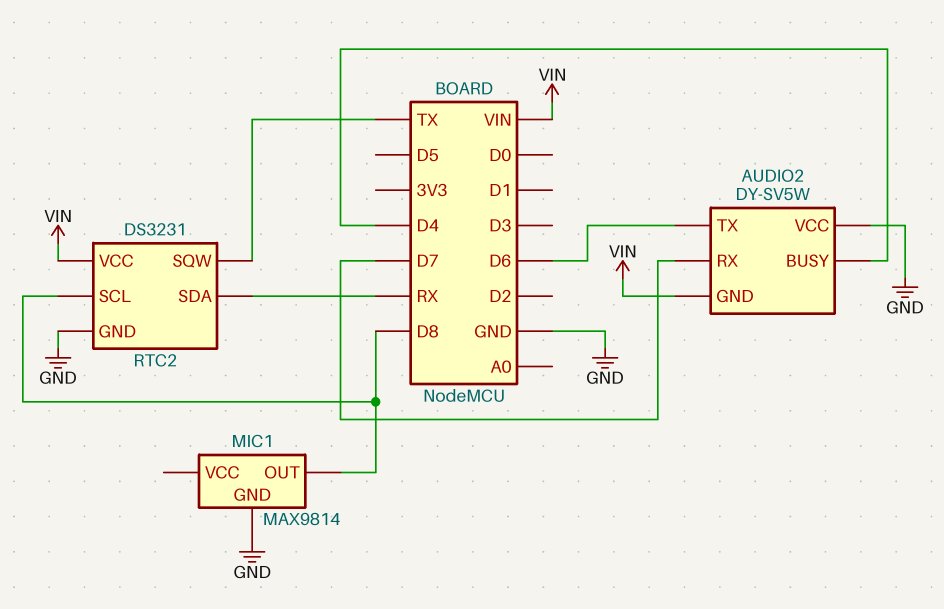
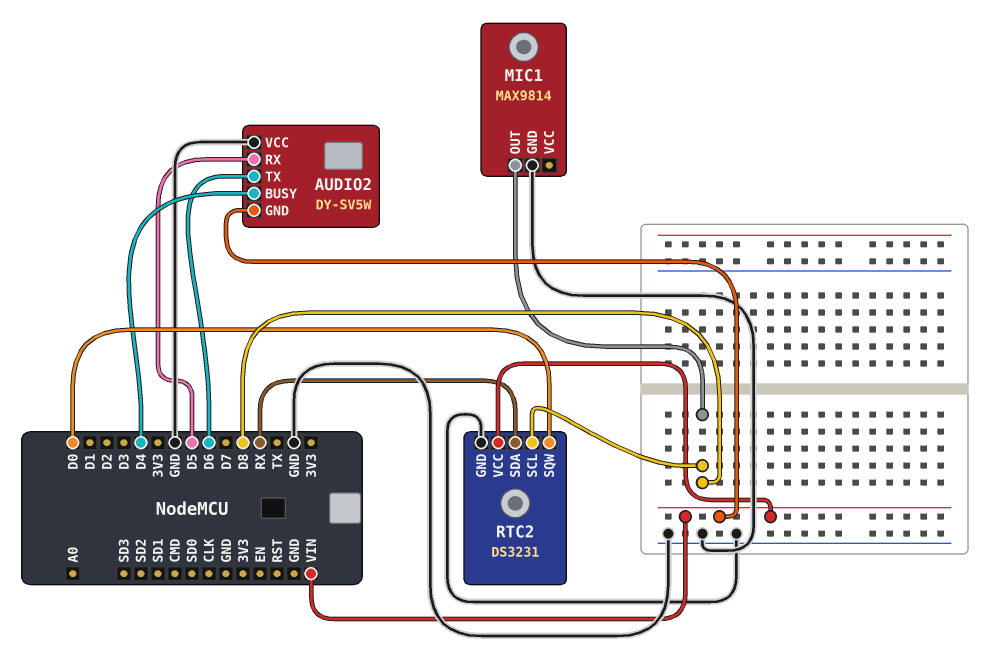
AUDIO2 pin RX: D7 -> D5
RTC2 pin SQW: TX -> D0

